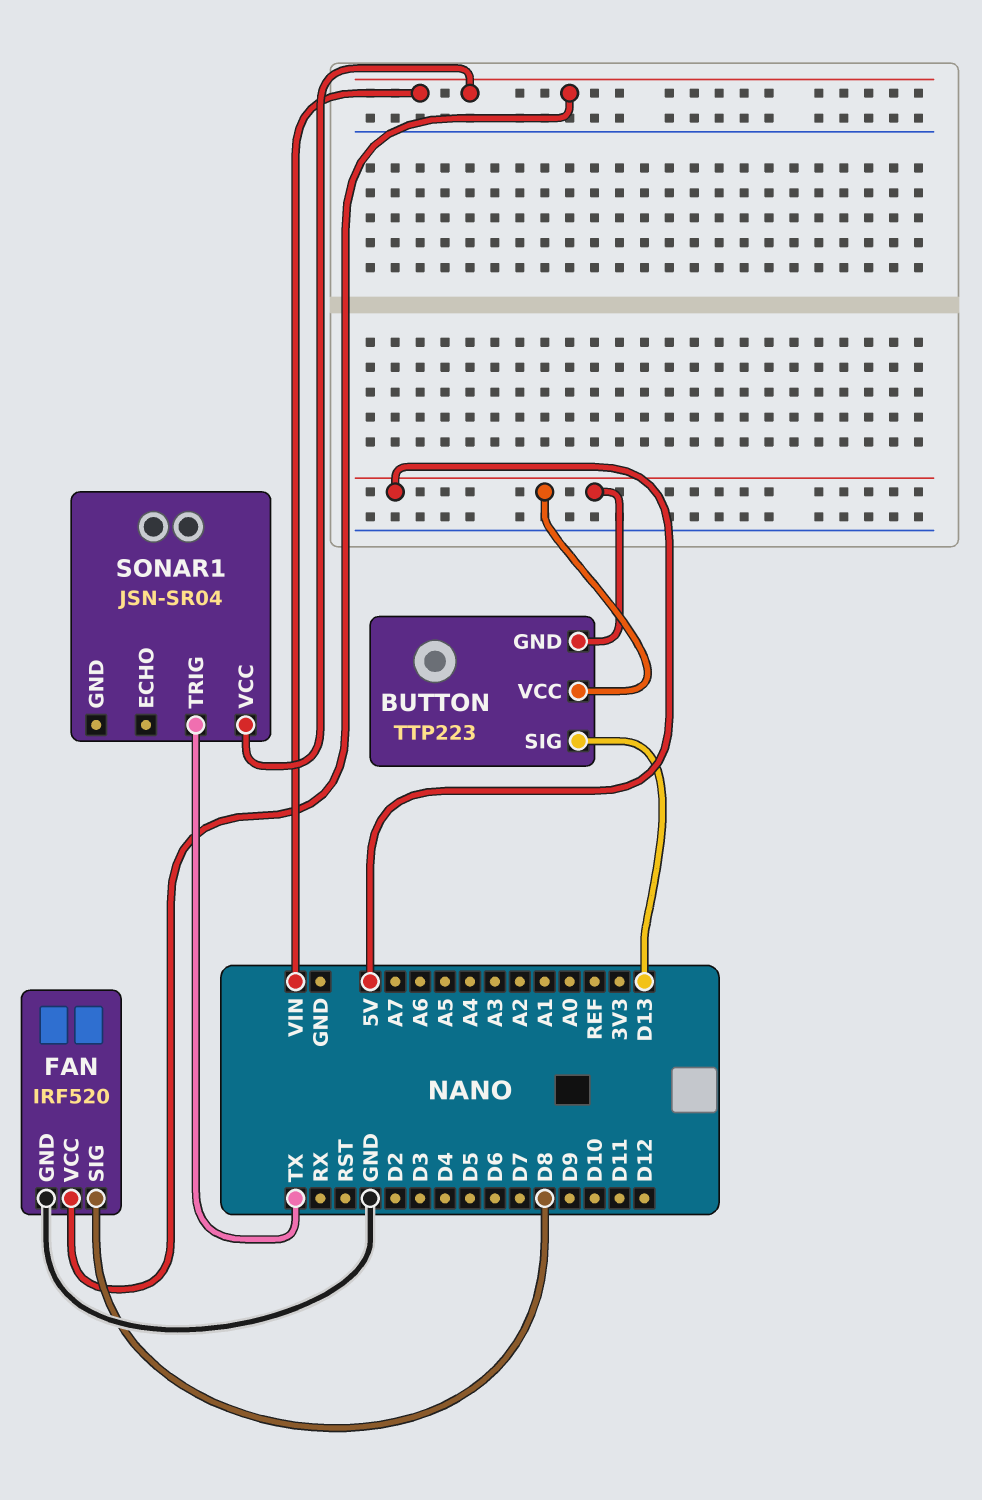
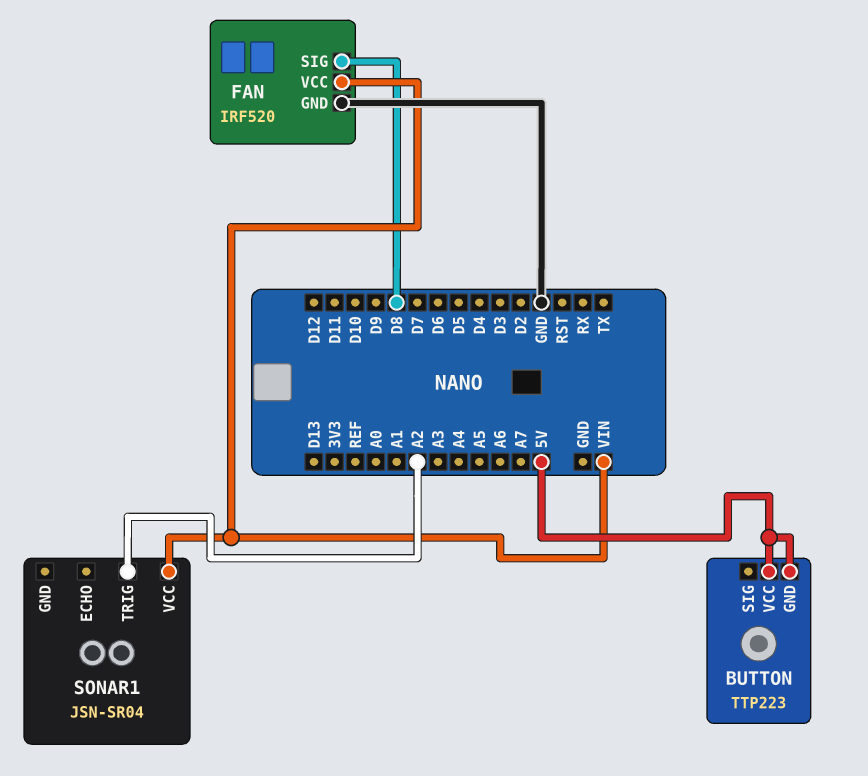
BUTTON pin SIG: D13 -> none
SONAR1 pin TRIG: TX -> A2

